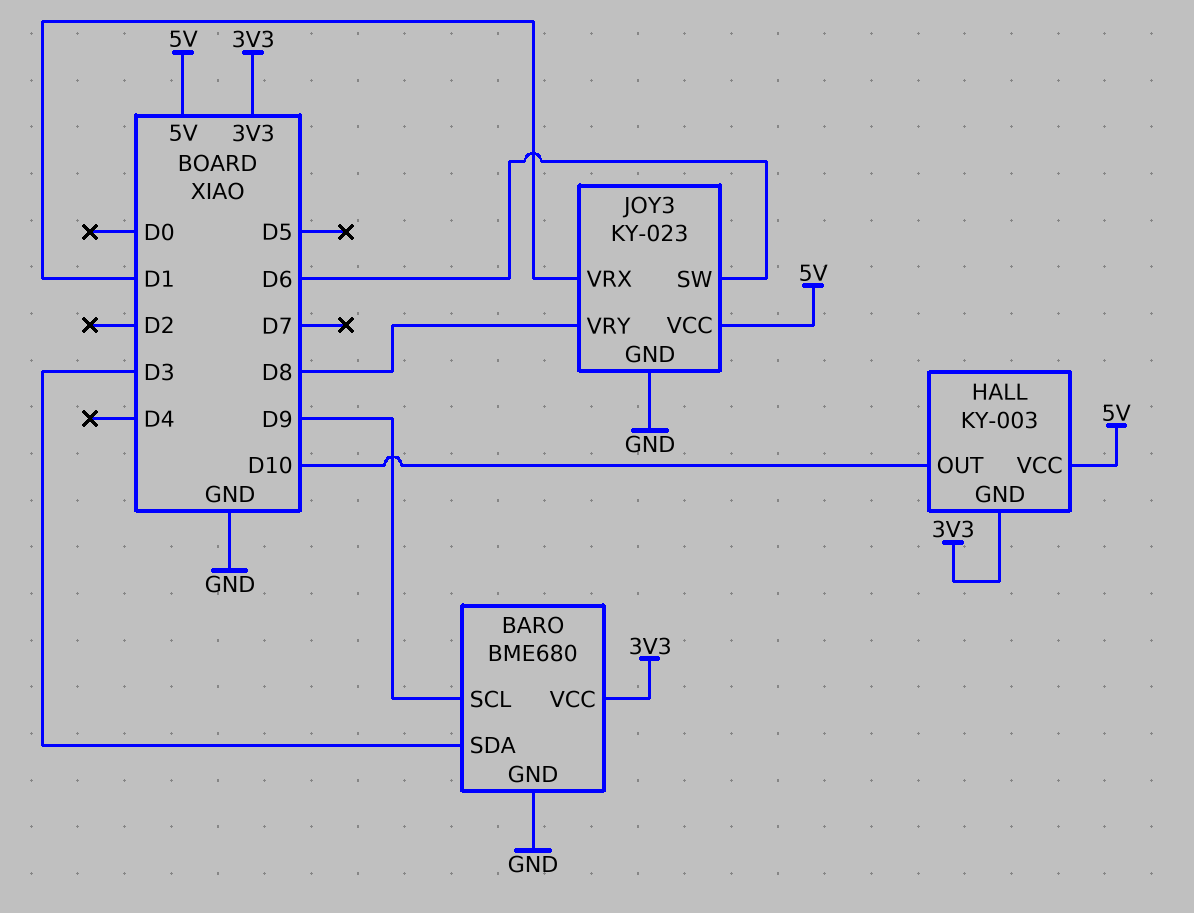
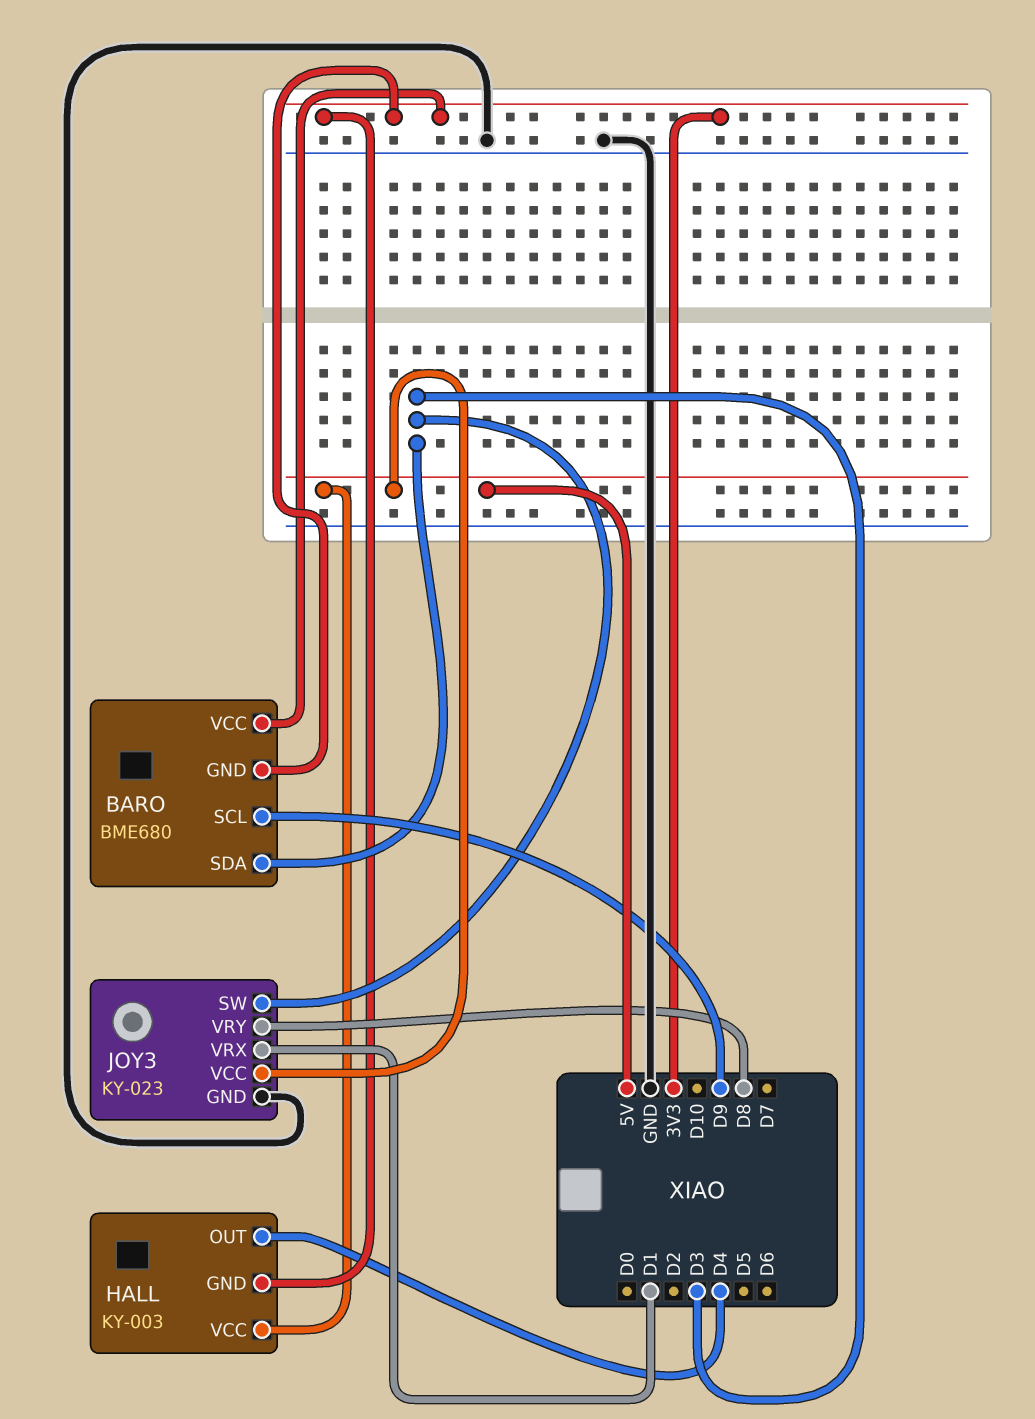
BARO pin GND: GND -> 3V3
HALL pin OUT: D10 -> D4
JOY3 pin SW: D6 -> D3

